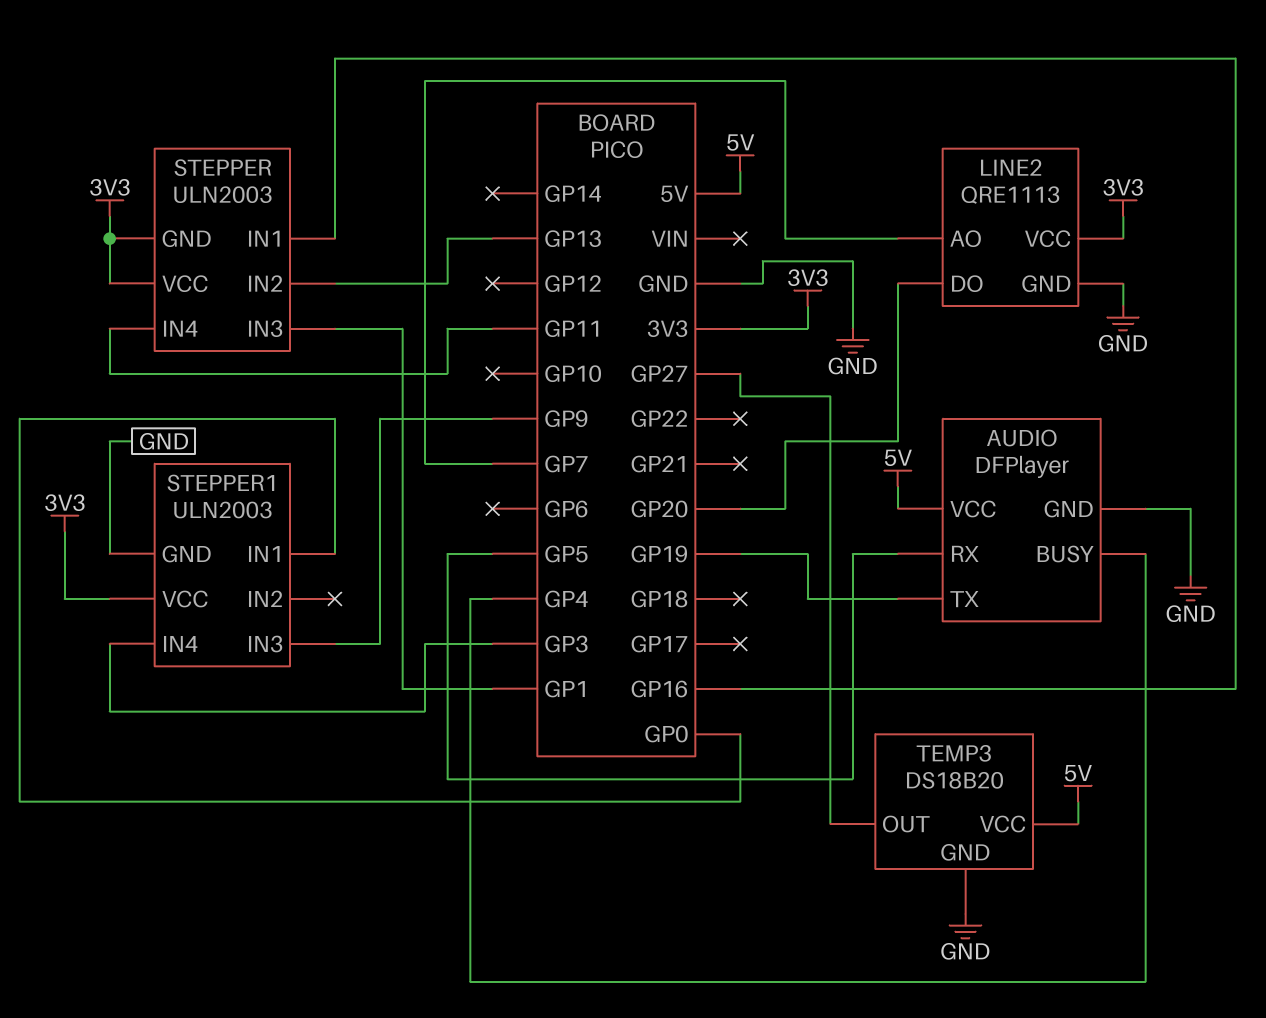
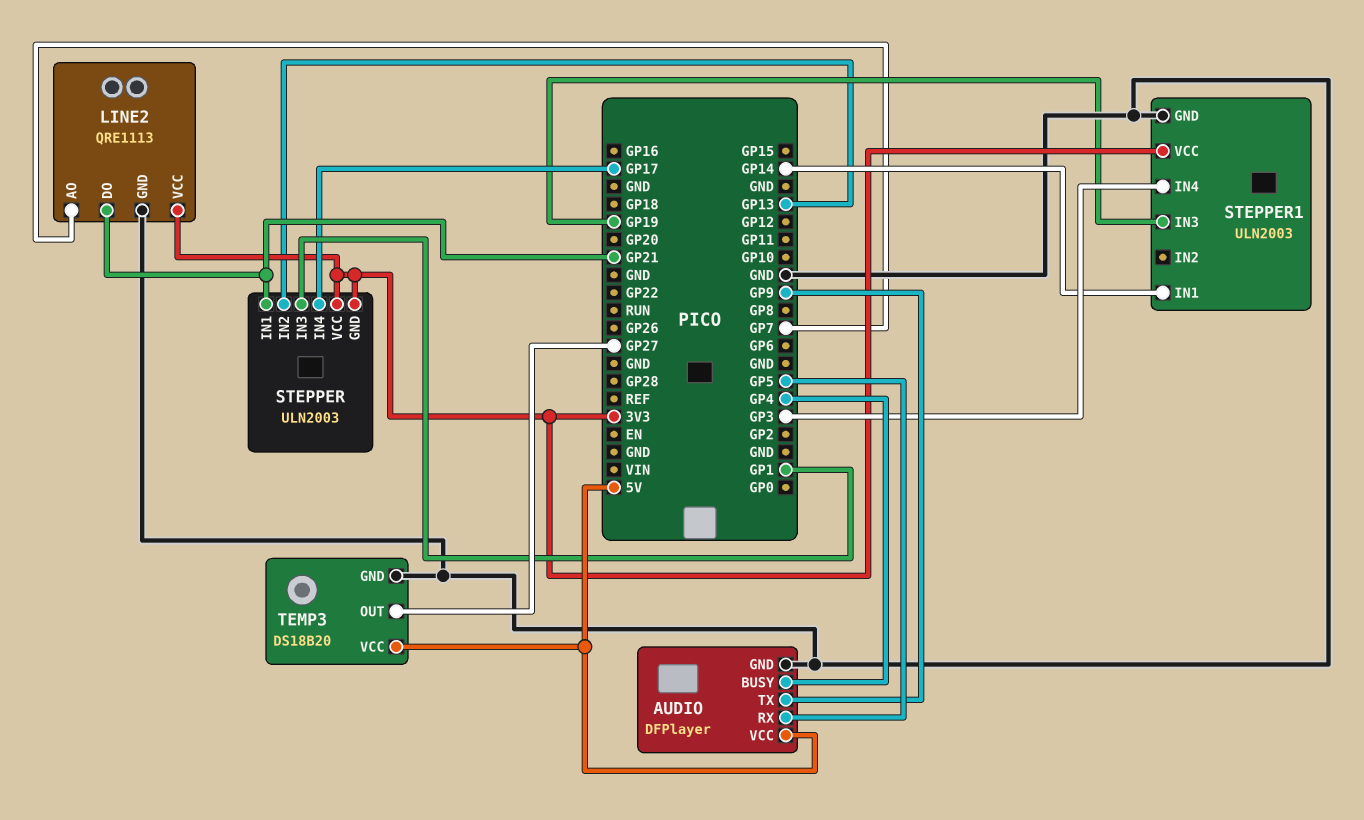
AUDIO pin TX: GP19 -> GP9
LINE2 pin DO: GP20 -> GP21
STEPPER pin IN1: GP16 -> GP21
STEPPER pin IN4: GP11 -> GP17
STEPPER1 pin IN1: GP0 -> GP14
STEPPER1 pin IN3: GP9 -> GP19

